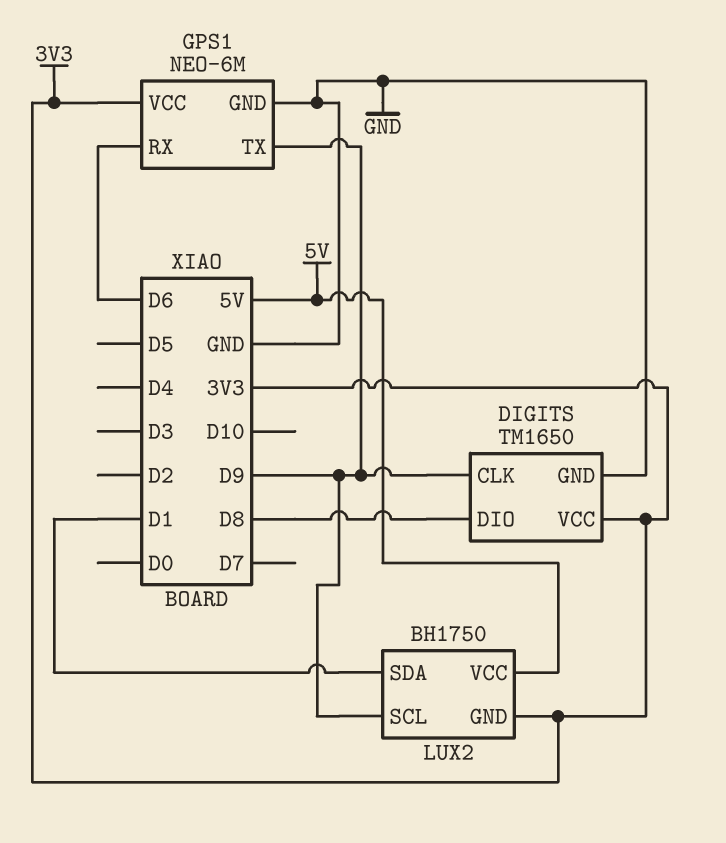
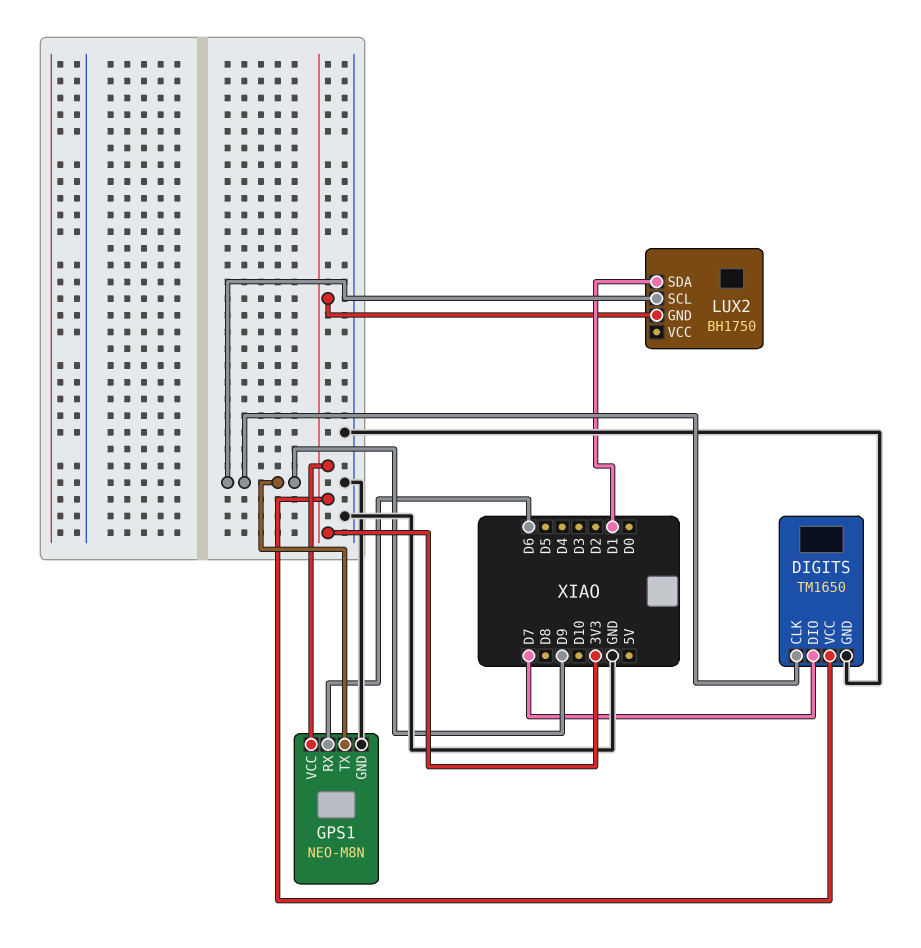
DIGITS pin DIO: D8 -> D7
GPS1: NEO-6M -> NEO-M8N
LUX2 pin VCC: 5V -> none

